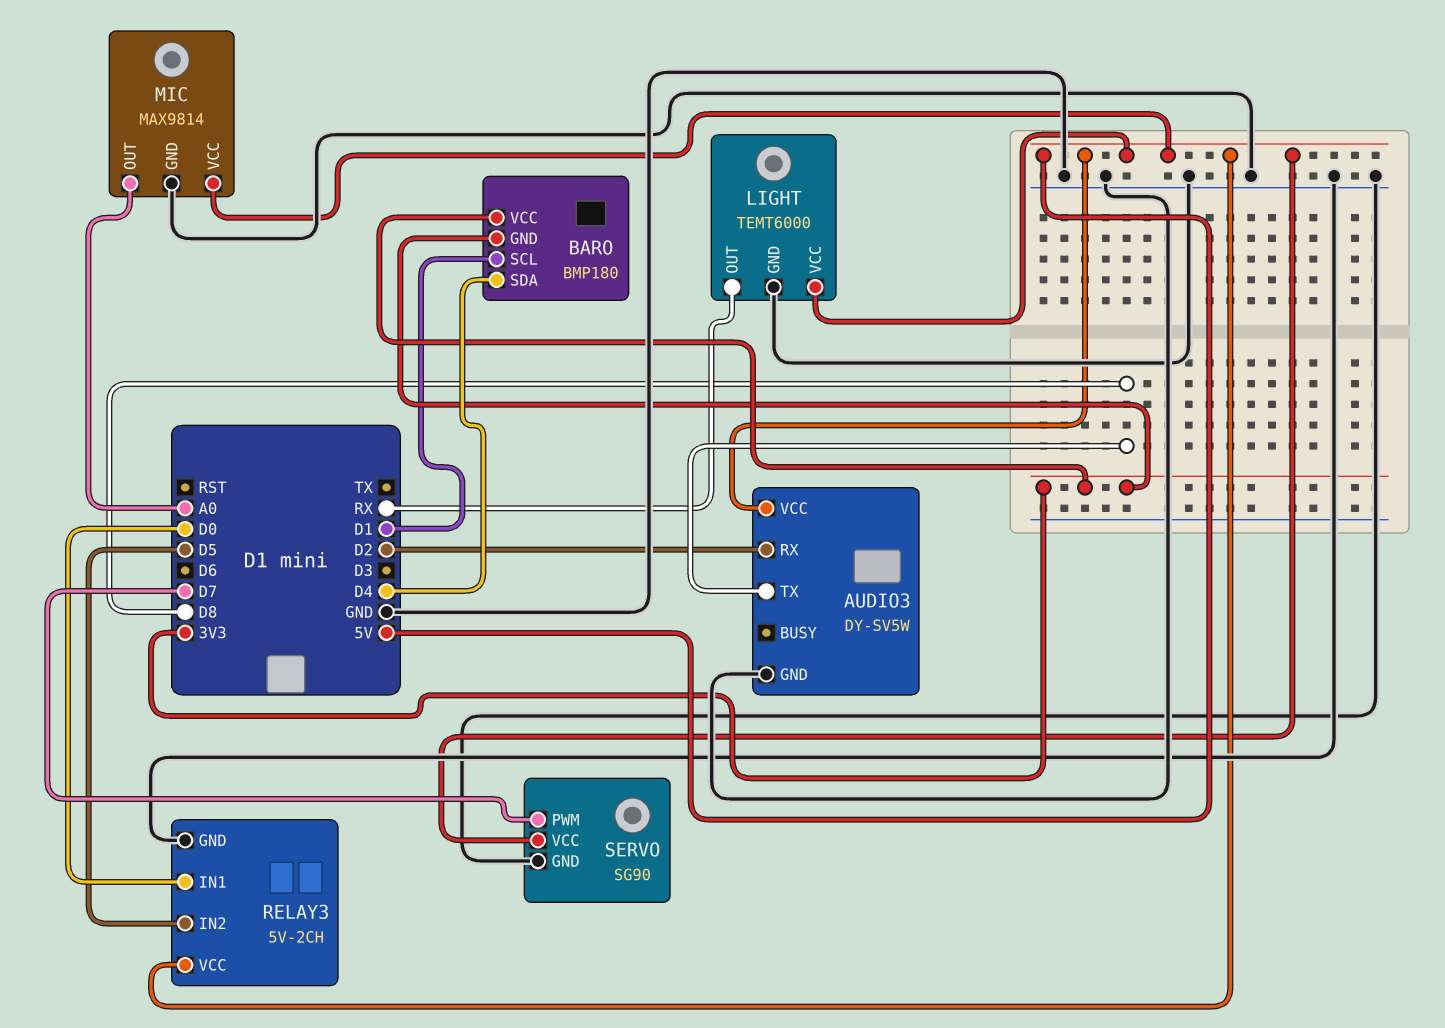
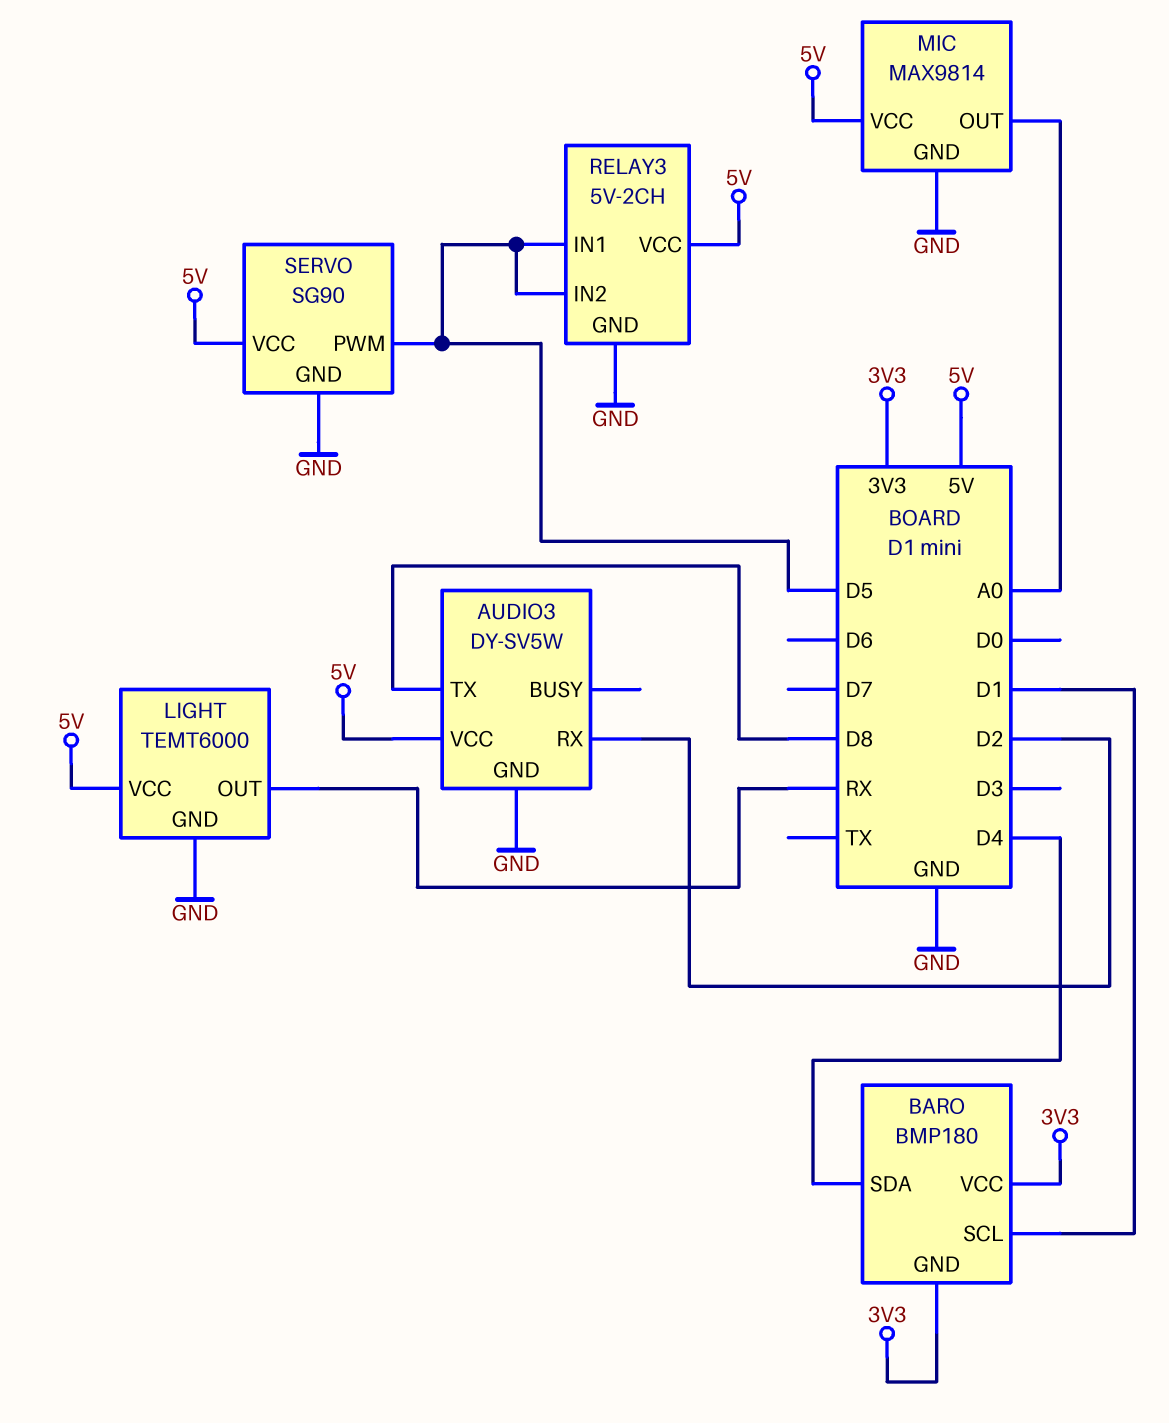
RELAY3 pin IN1: D0 -> D5
SERVO pin PWM: D7 -> D5

